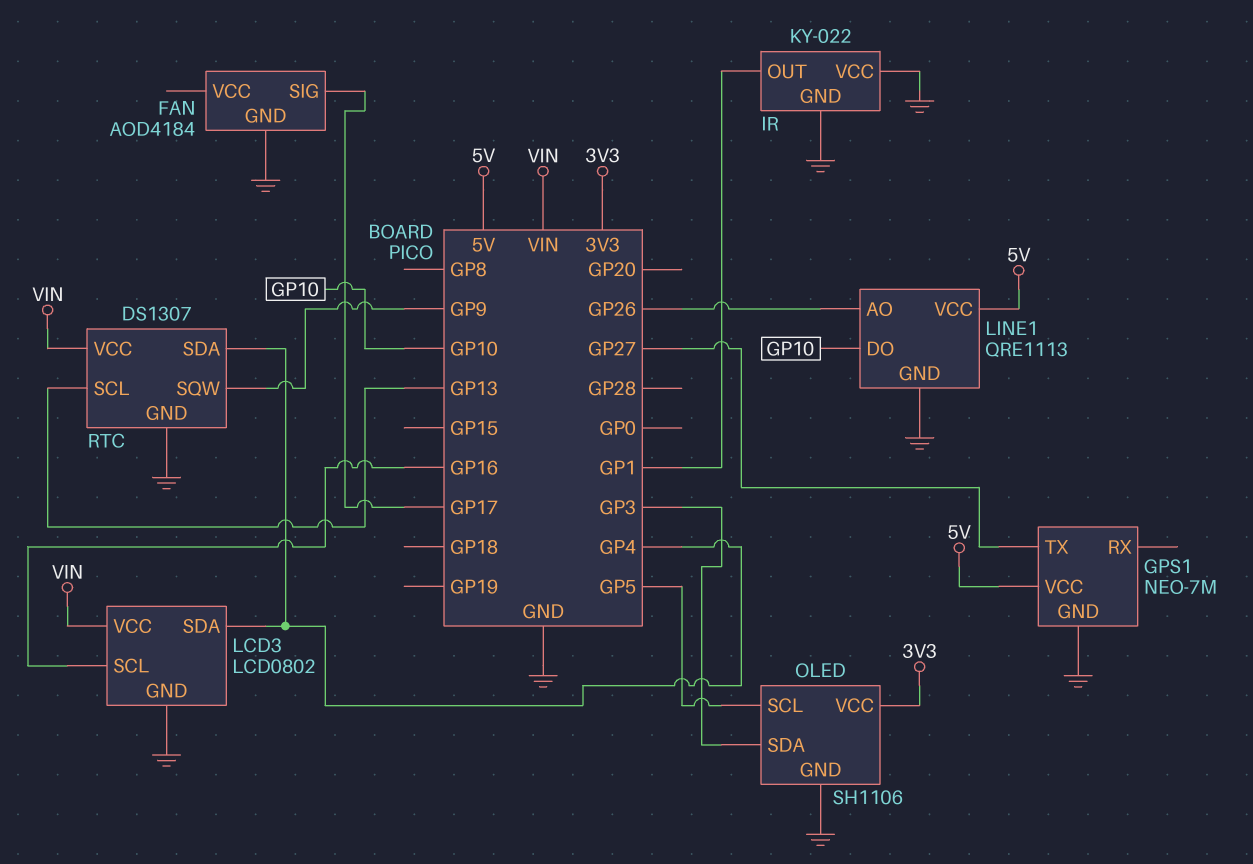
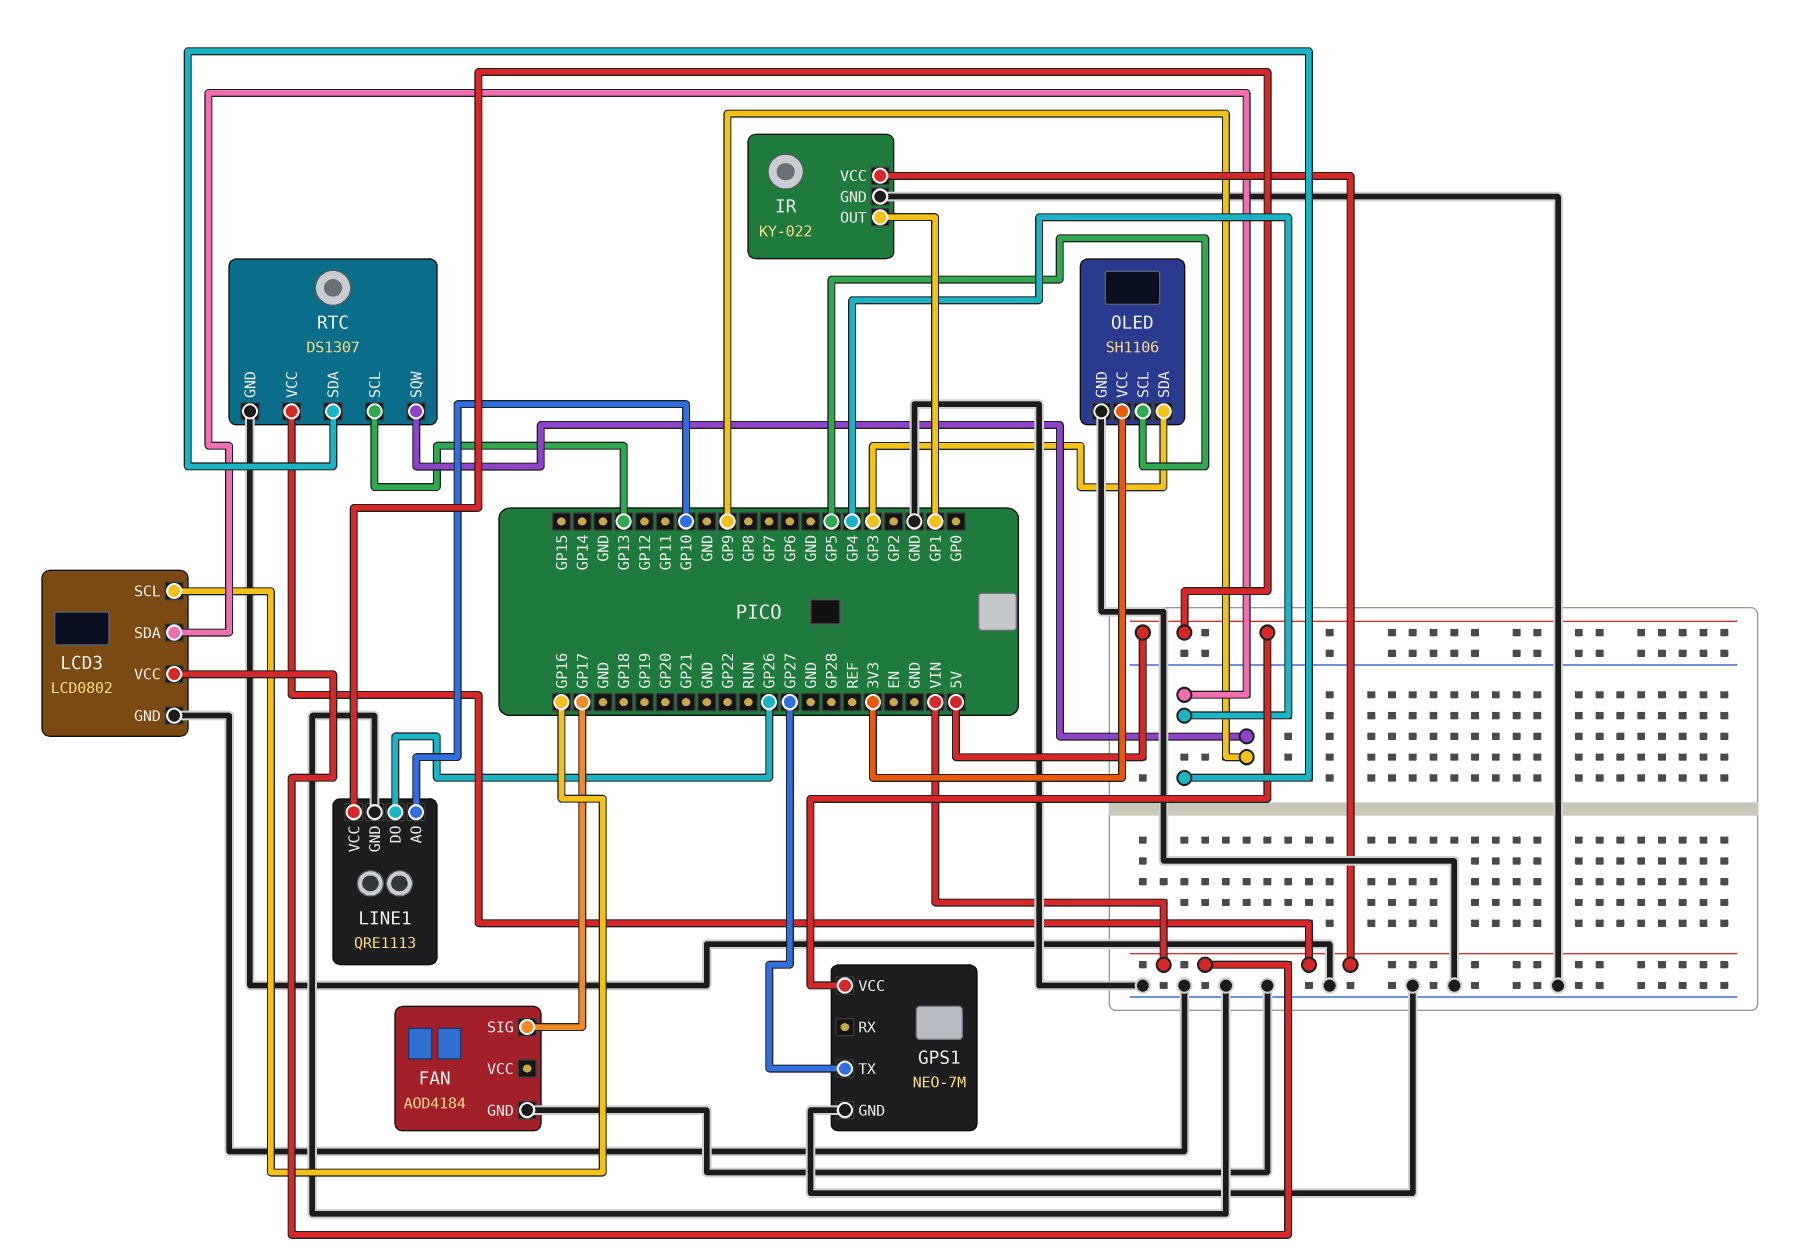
IR pin VCC: GND -> VIN
LINE1 pin AO: GP26 -> GP10
LINE1 pin DO: GP10 -> GP26

